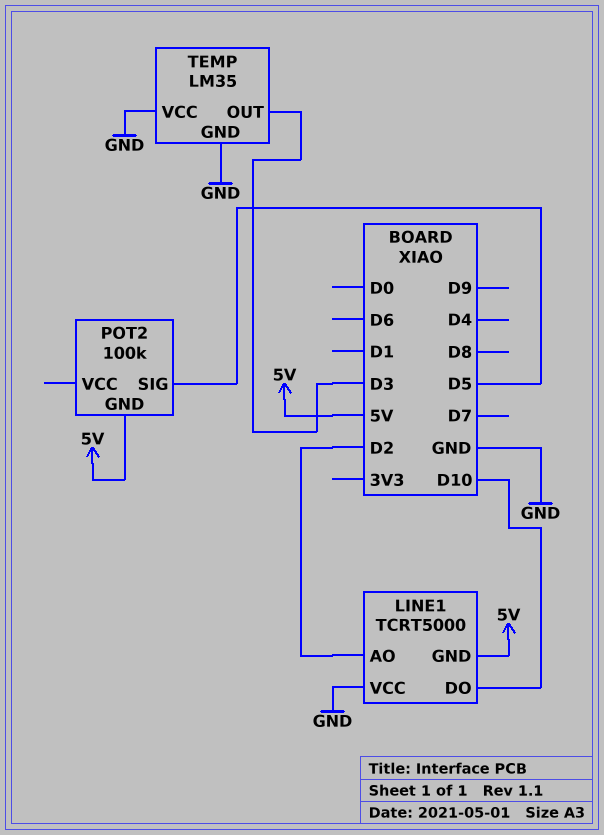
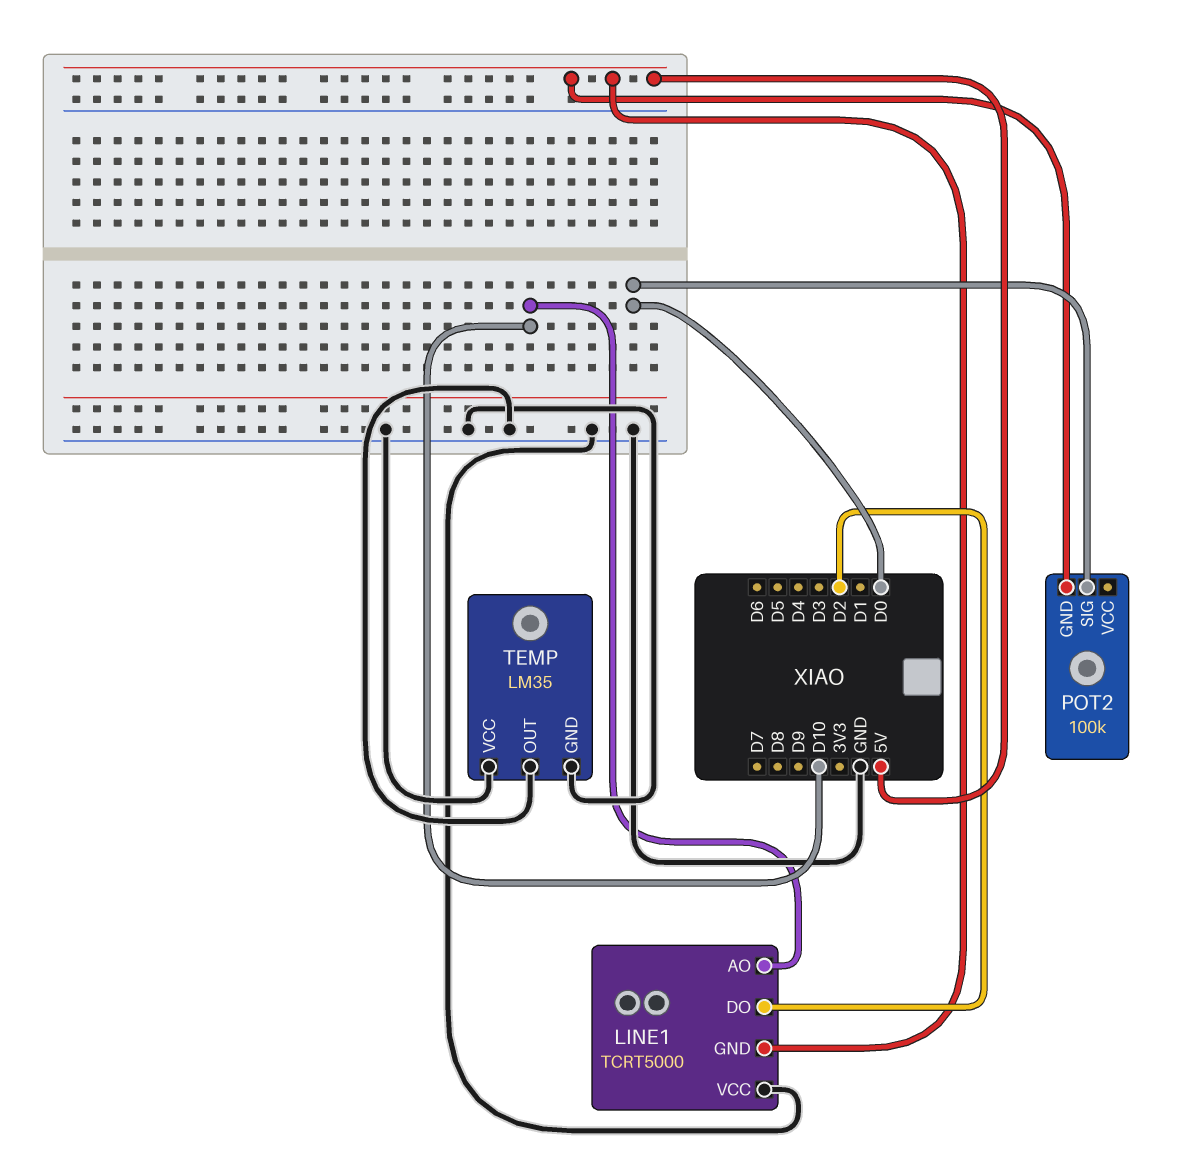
LINE1 pin AO: D2 -> D10
LINE1 pin DO: D10 -> D2
POT2 pin SIG: D5 -> D0
TEMP pin OUT: D3 -> GND

